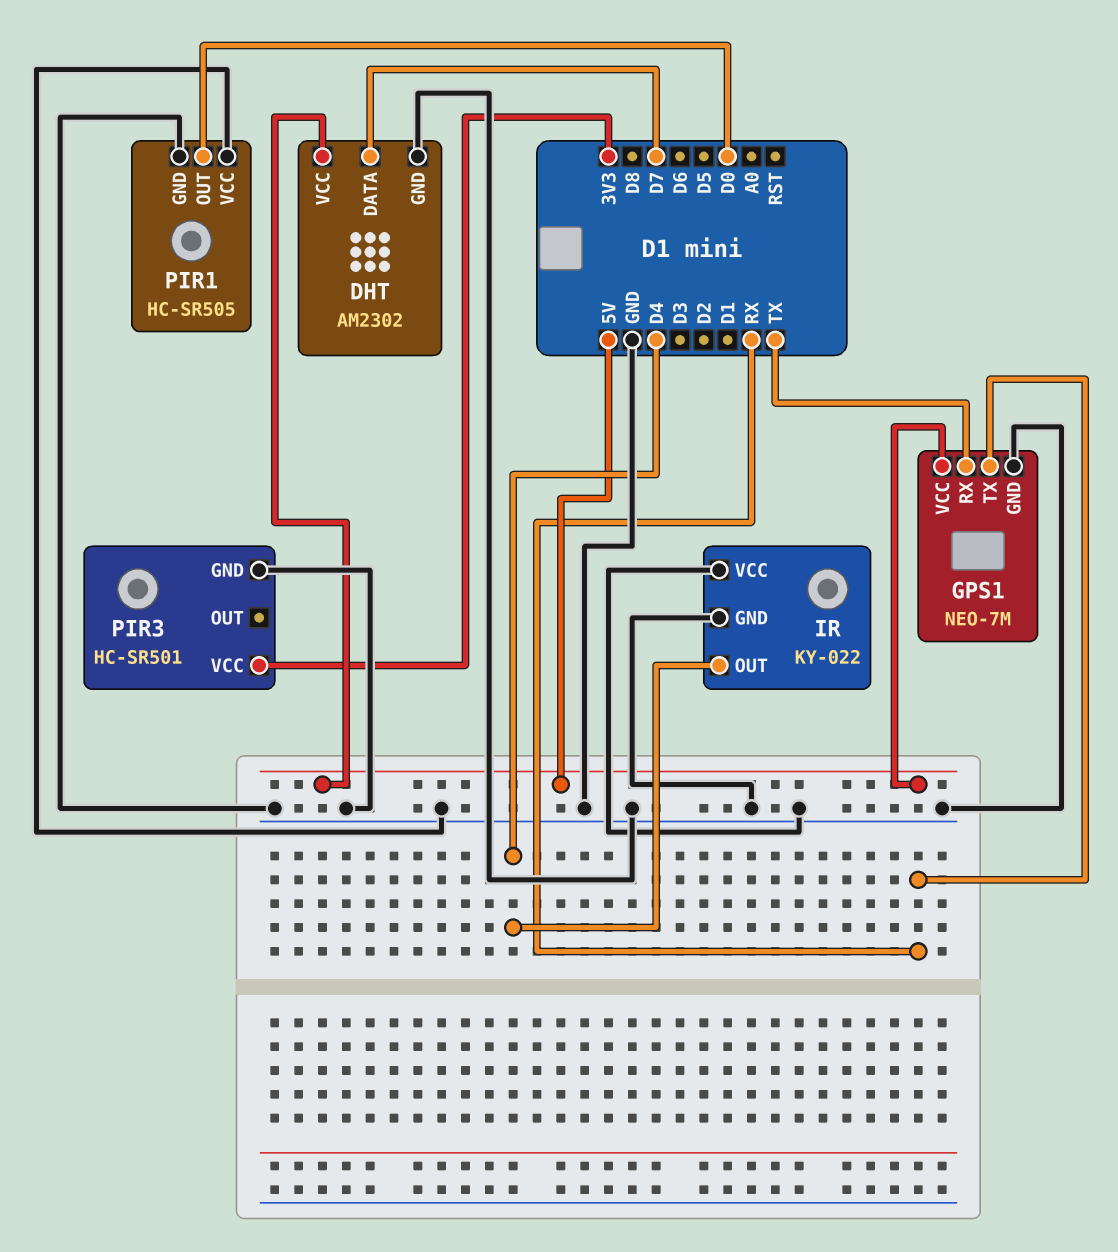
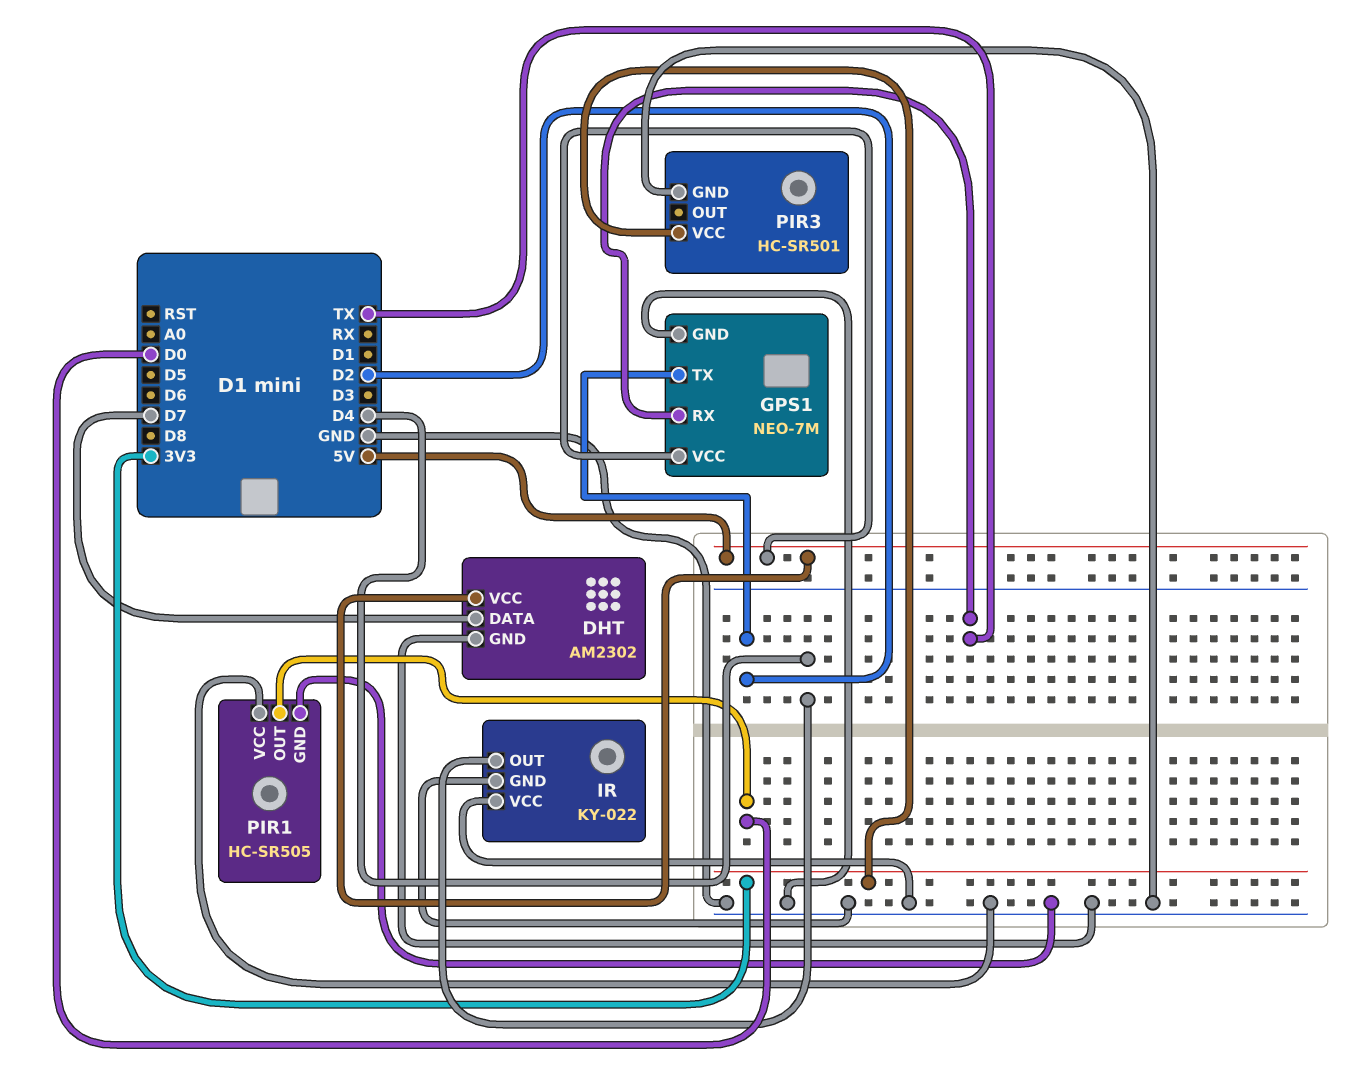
GPS1 pin TX: RX -> D2

